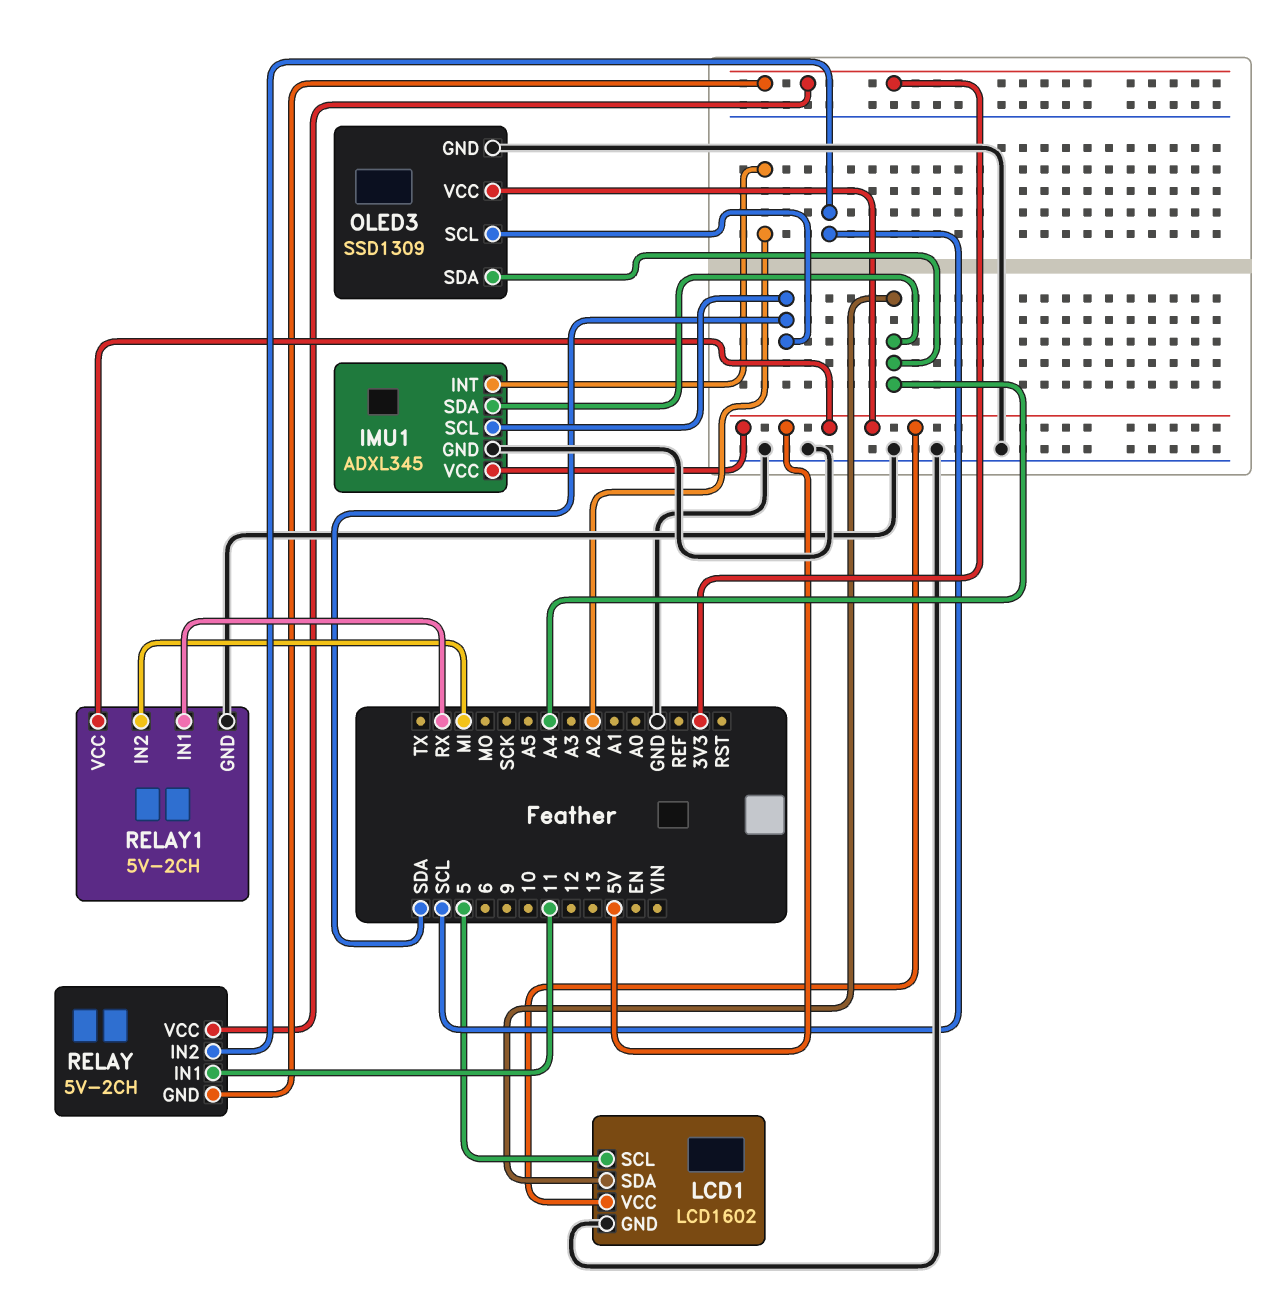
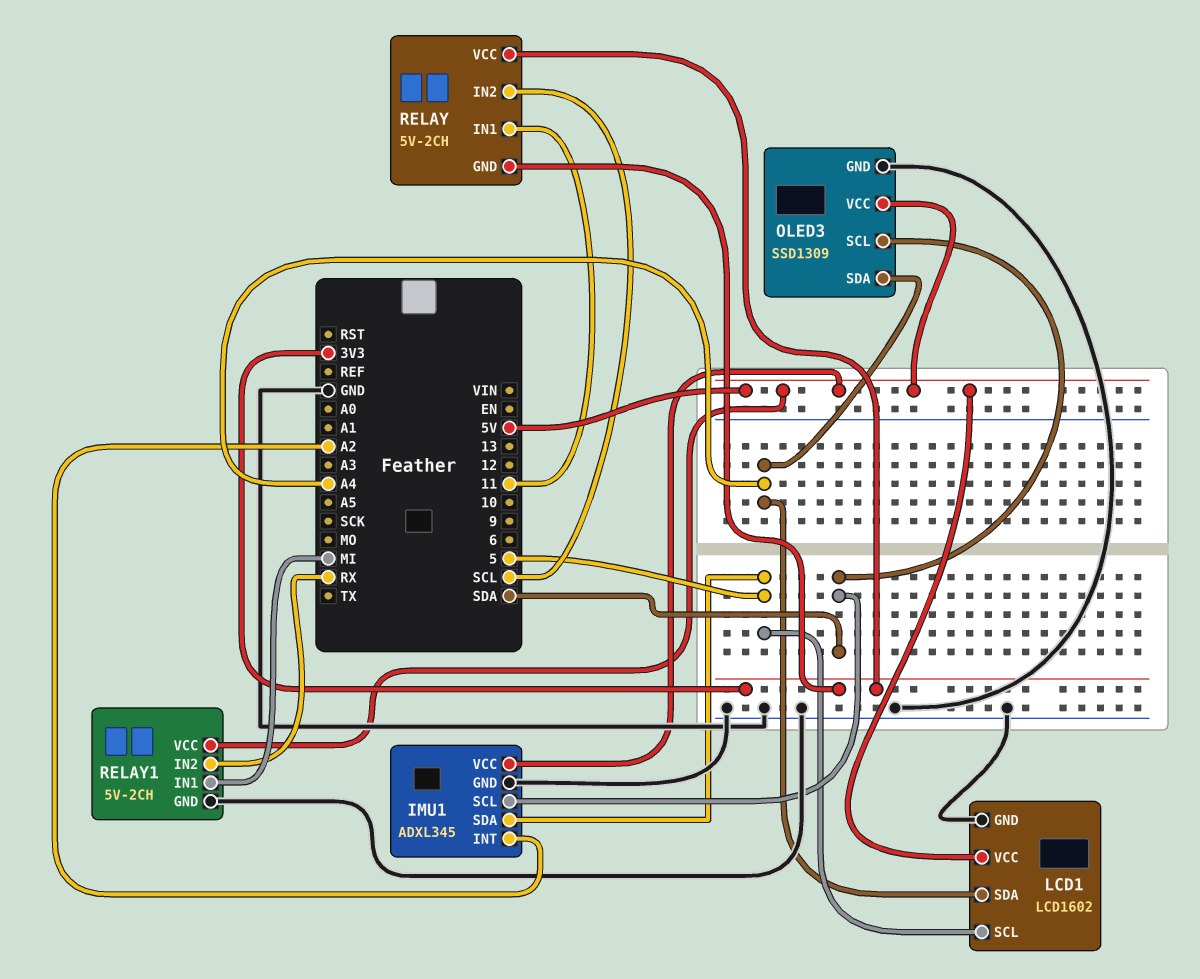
IMU1 pin SDA: A4 -> 5
RELAY1 pin IN1: RX -> MI
RELAY1 pin IN2: MI -> RX

